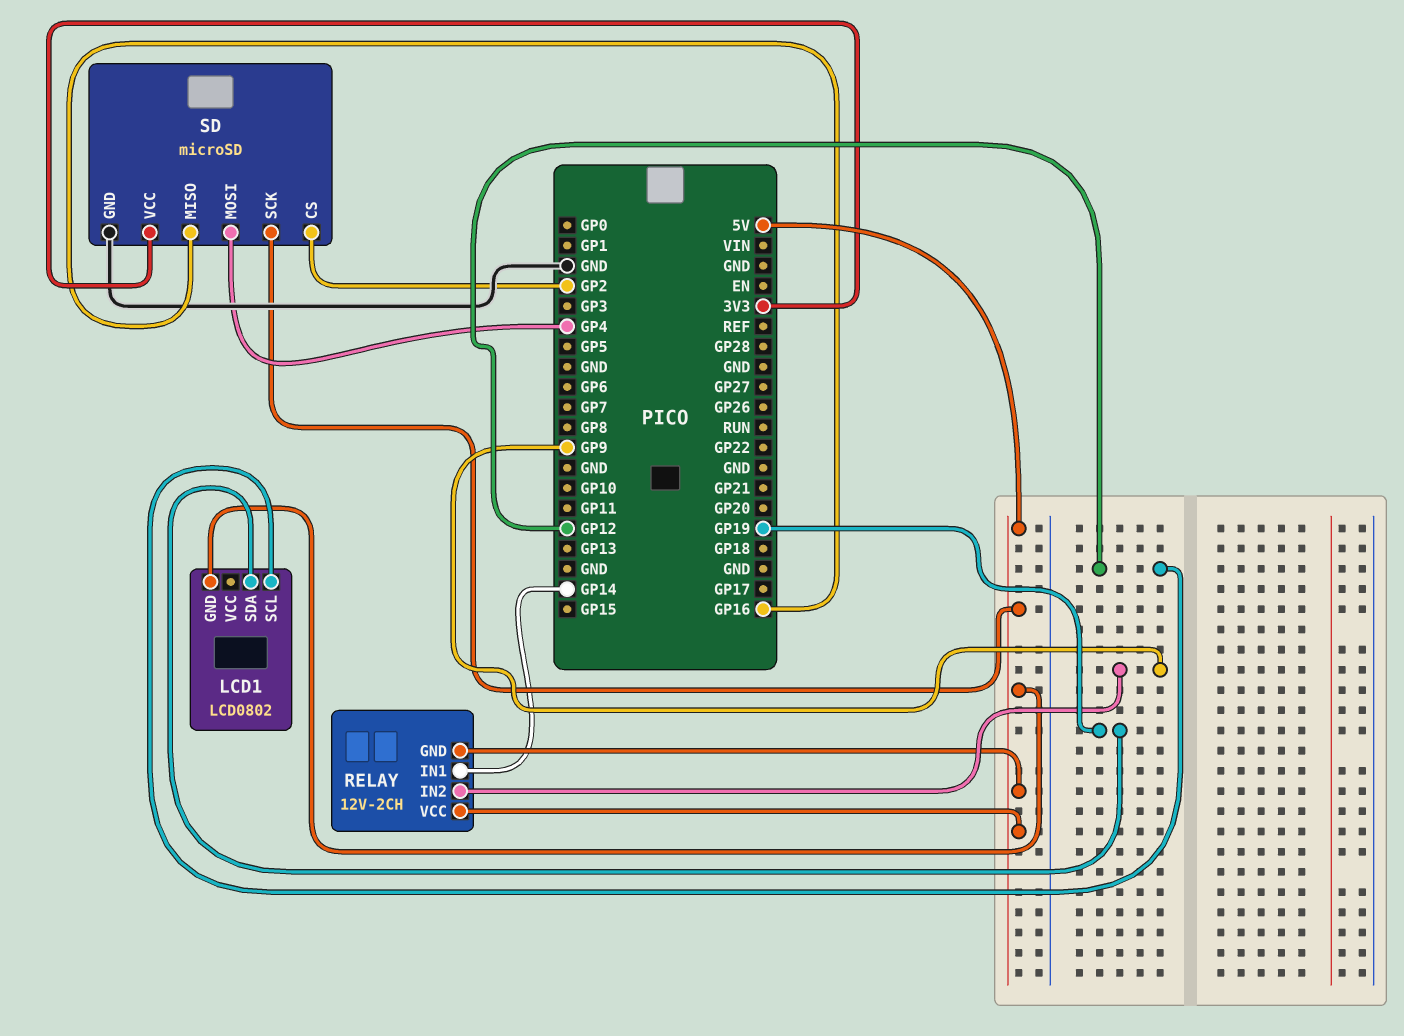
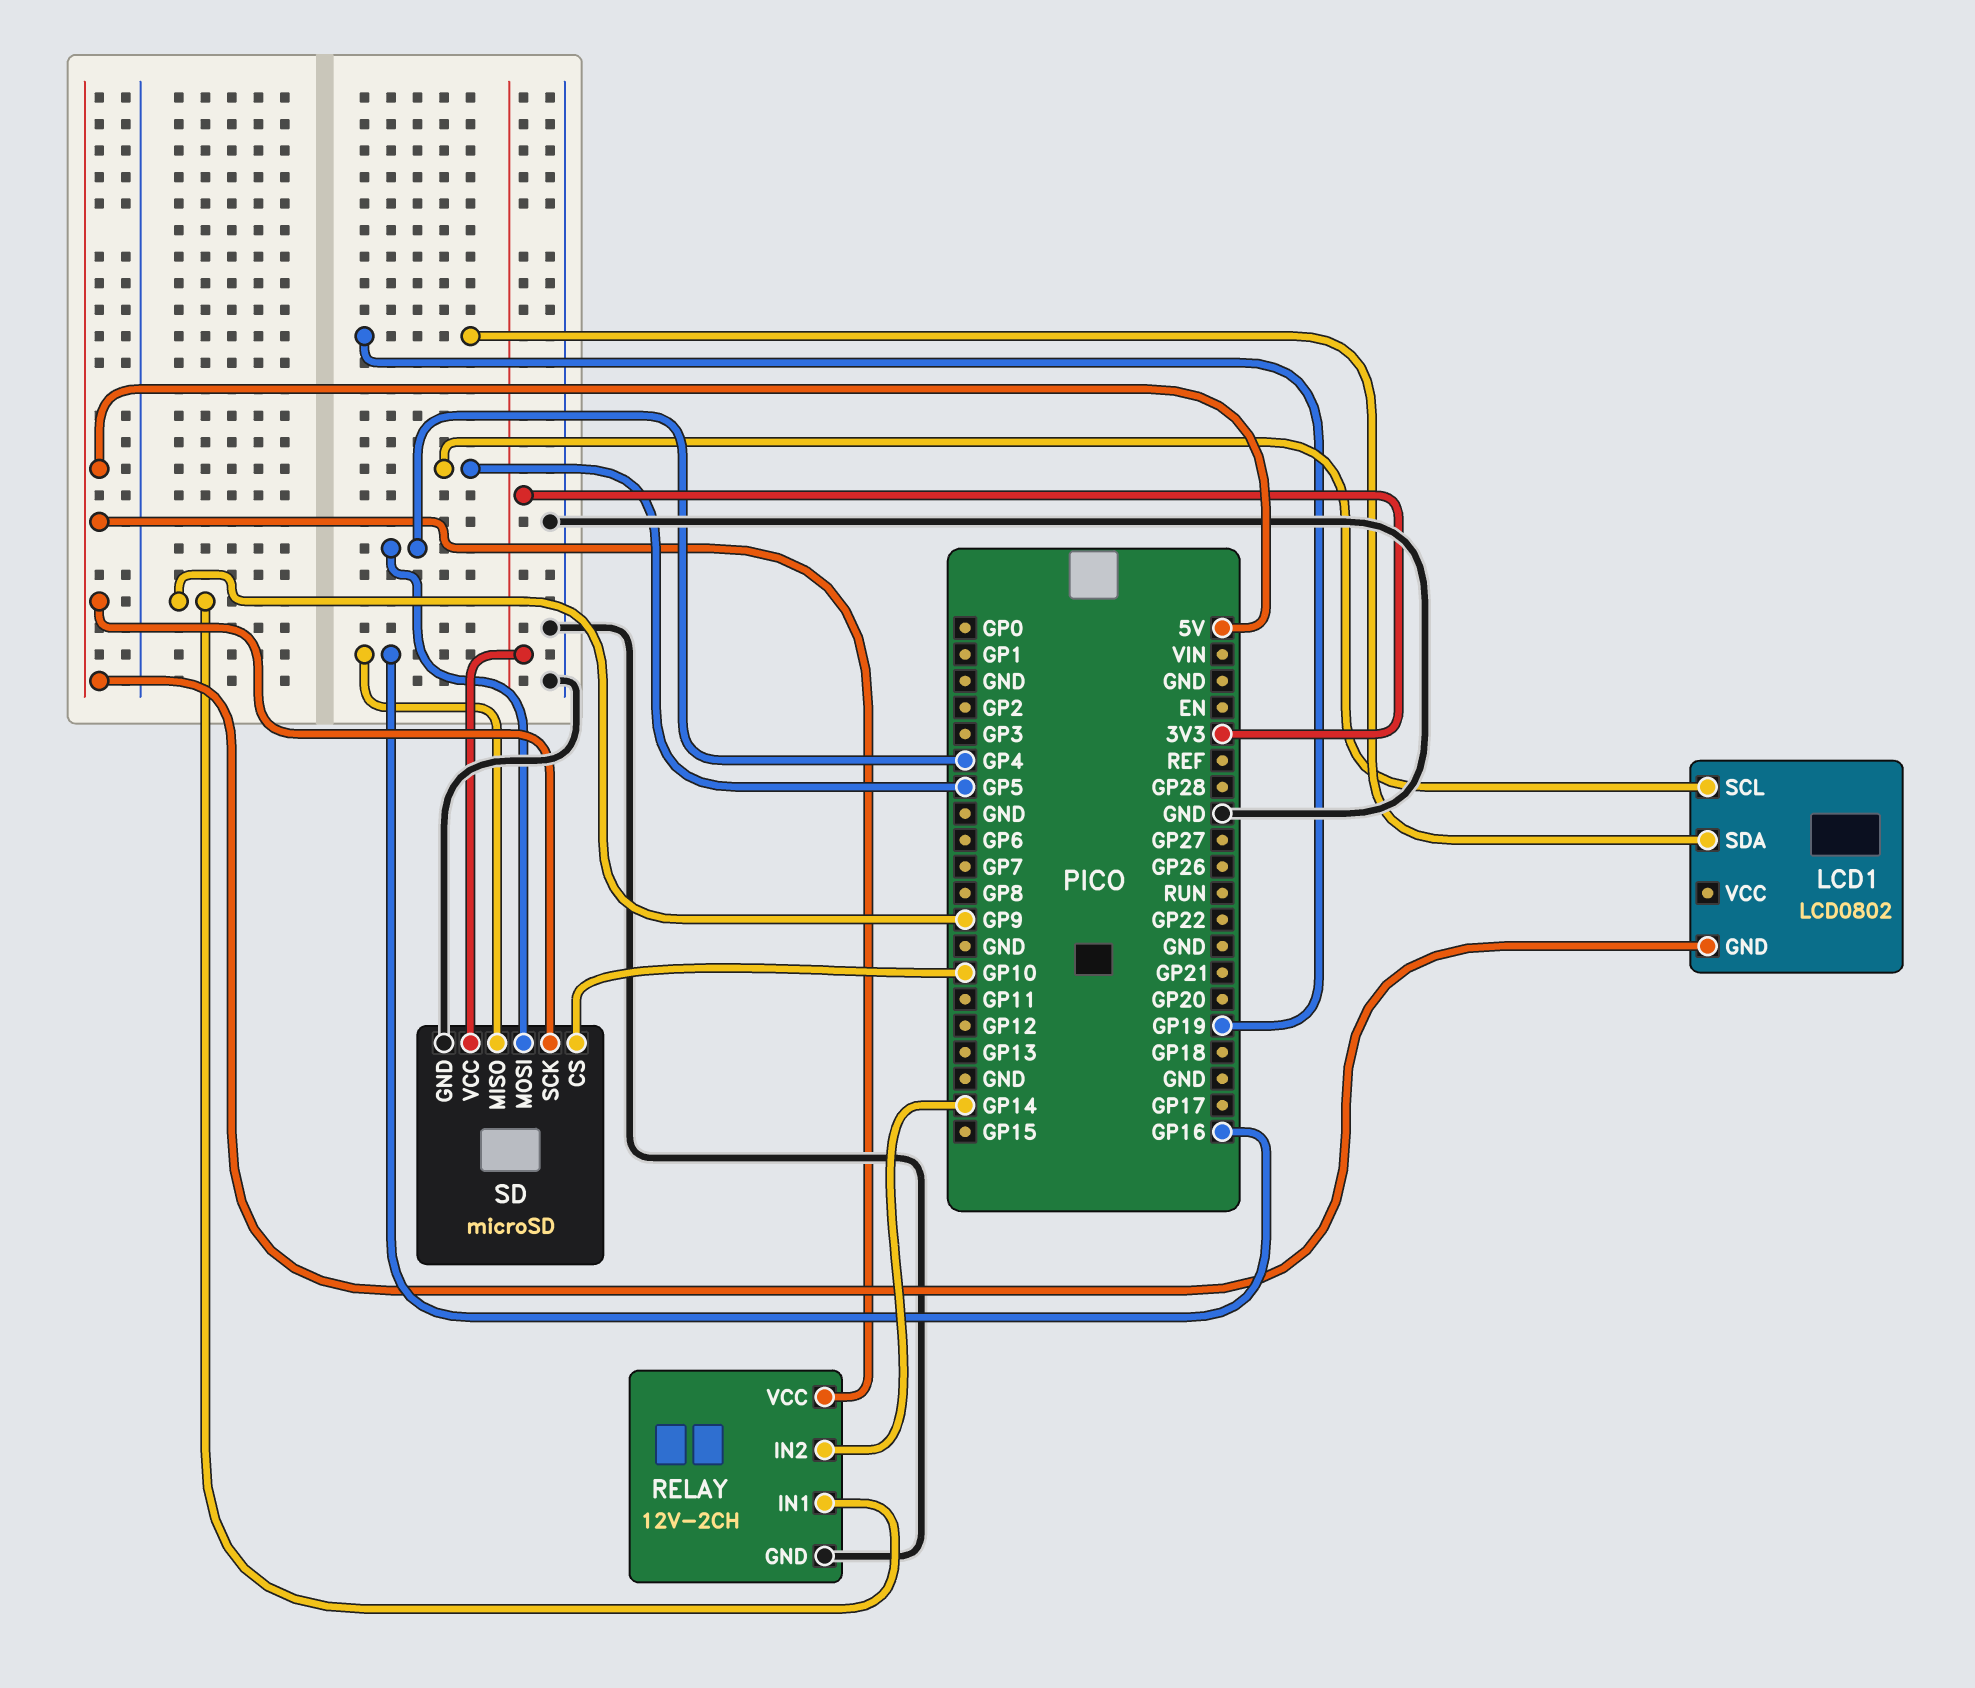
LCD1 pin SCL: GP12 -> GP5
RELAY pin GND: 5V -> GND
RELAY pin IN1: GP14 -> GP9
RELAY pin IN2: GP9 -> GP14
SD pin CS: GP2 -> GP10

